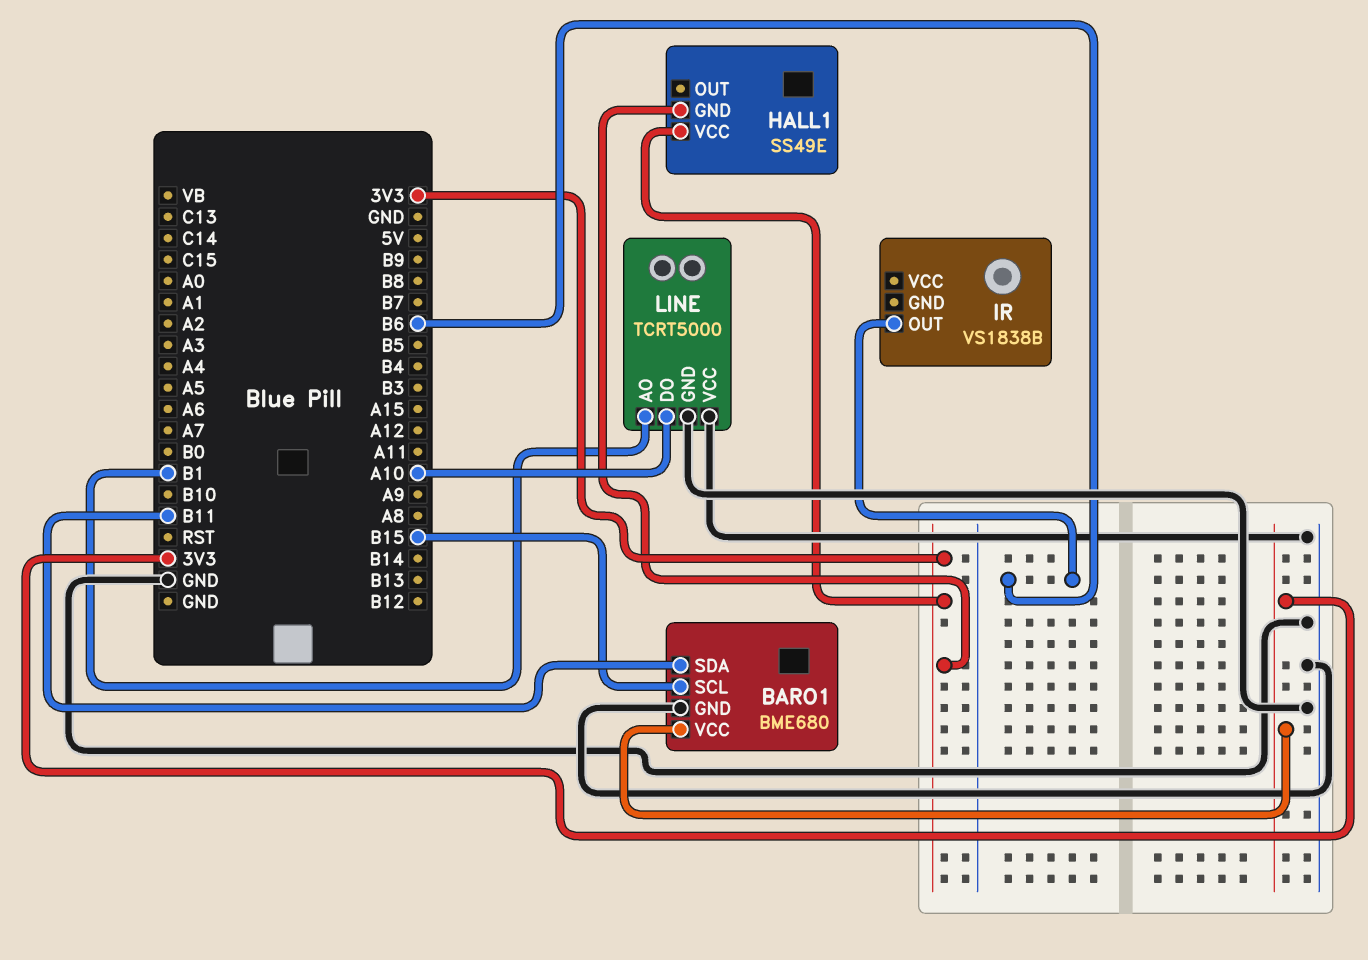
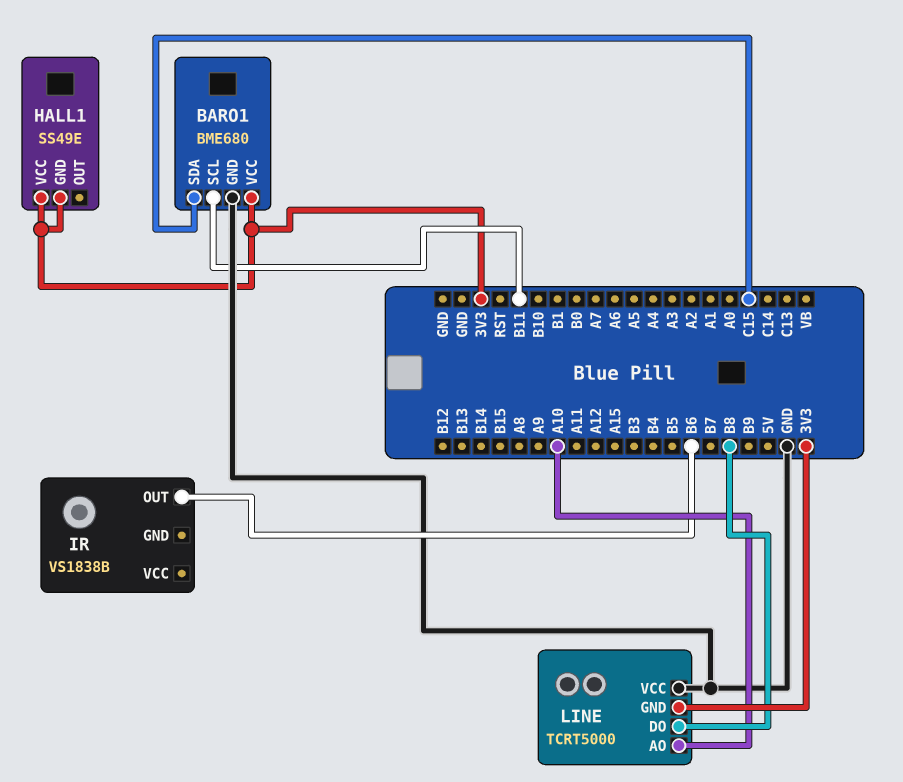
BARO1 pin SCL: B15 -> B11
BARO1 pin SDA: B11 -> C15
LINE pin AO: B1 -> A10
LINE pin DO: A10 -> B8
LINE pin GND: GND -> 3V3

